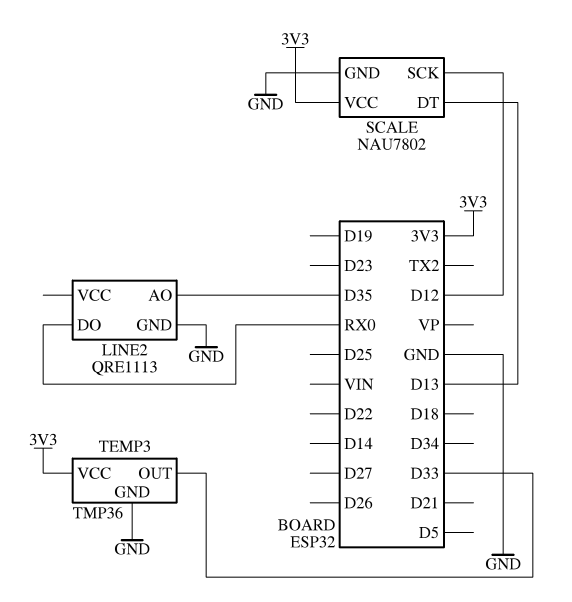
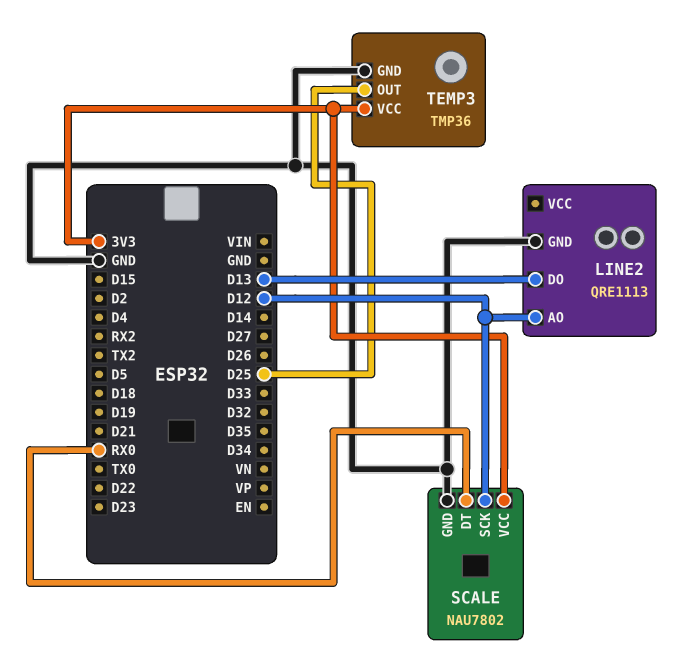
LINE2 pin AO: D35 -> D12
LINE2 pin DO: RX0 -> D13
SCALE pin DT: D13 -> RX0
TEMP3 pin OUT: D33 -> D25

